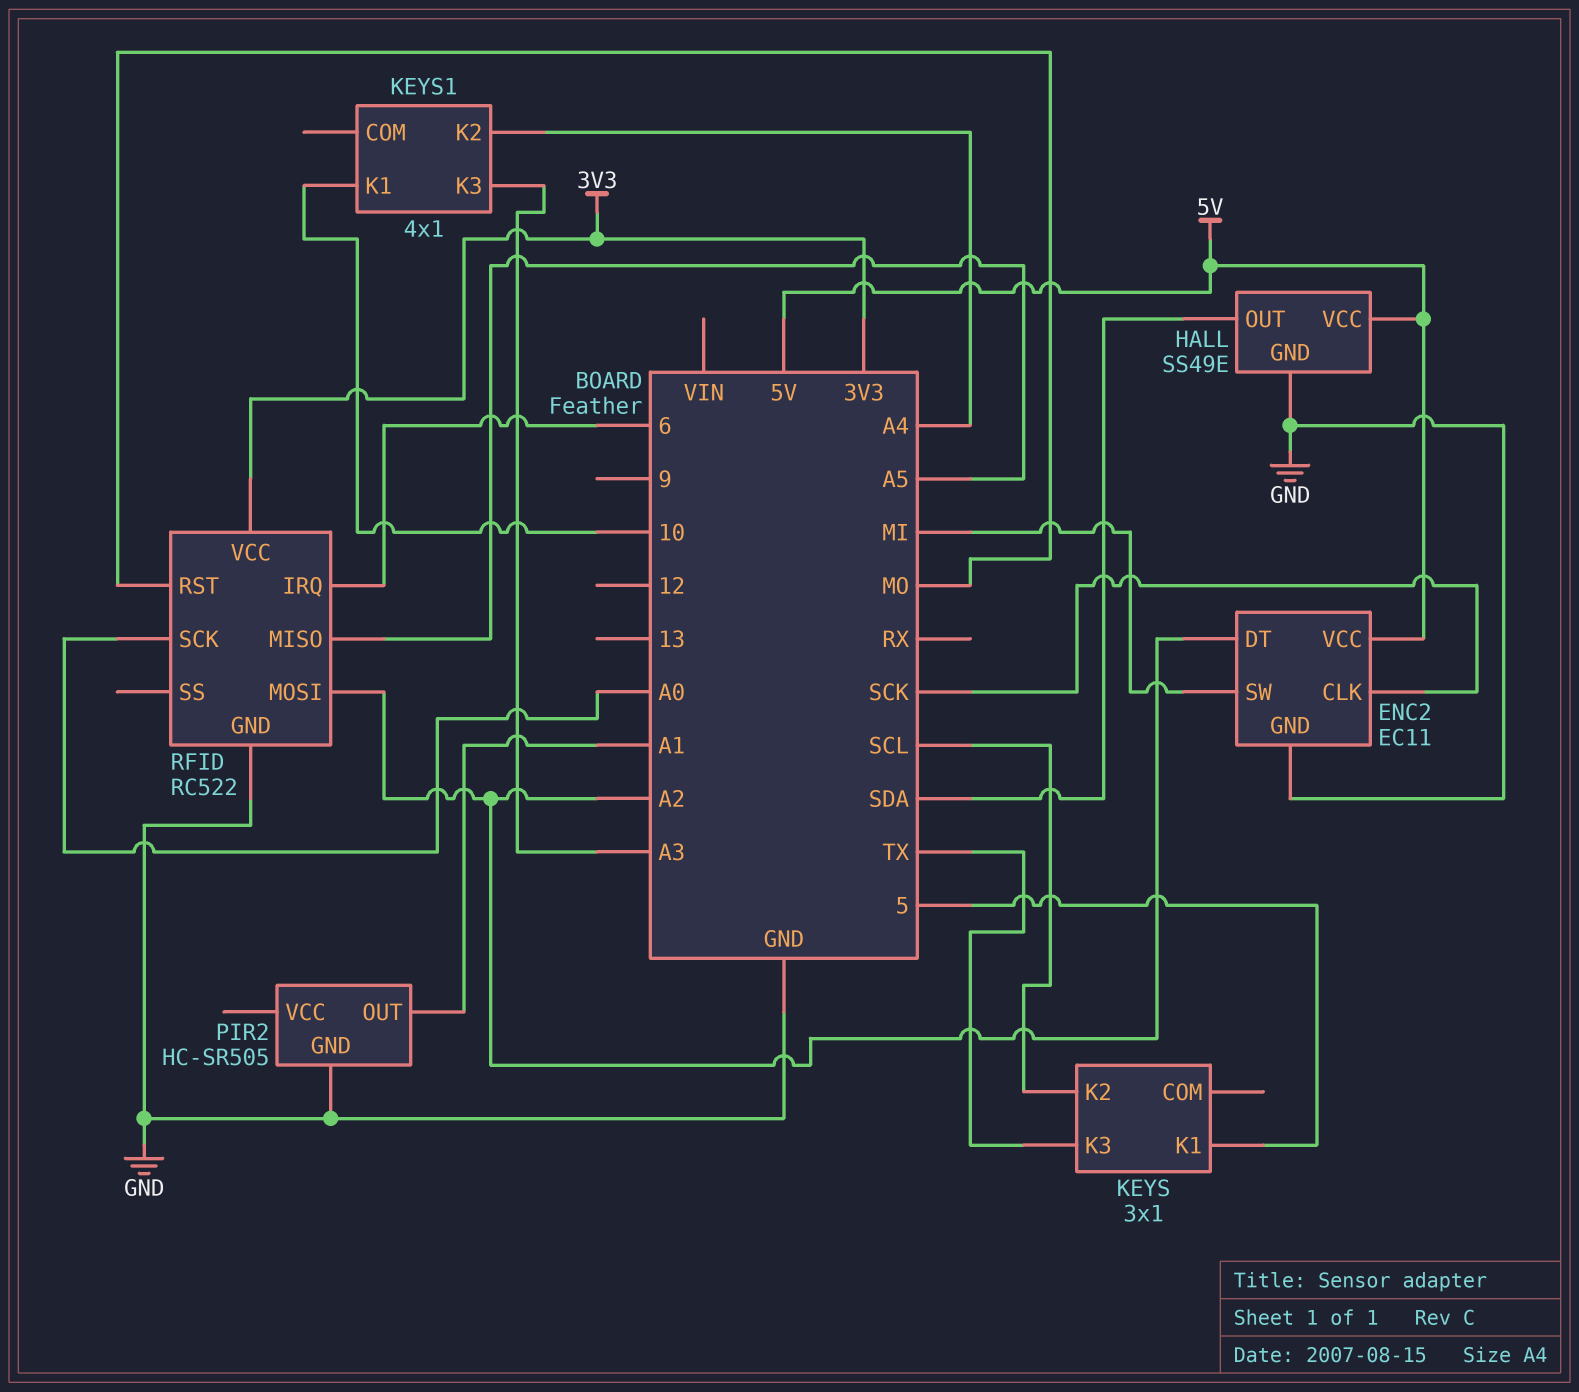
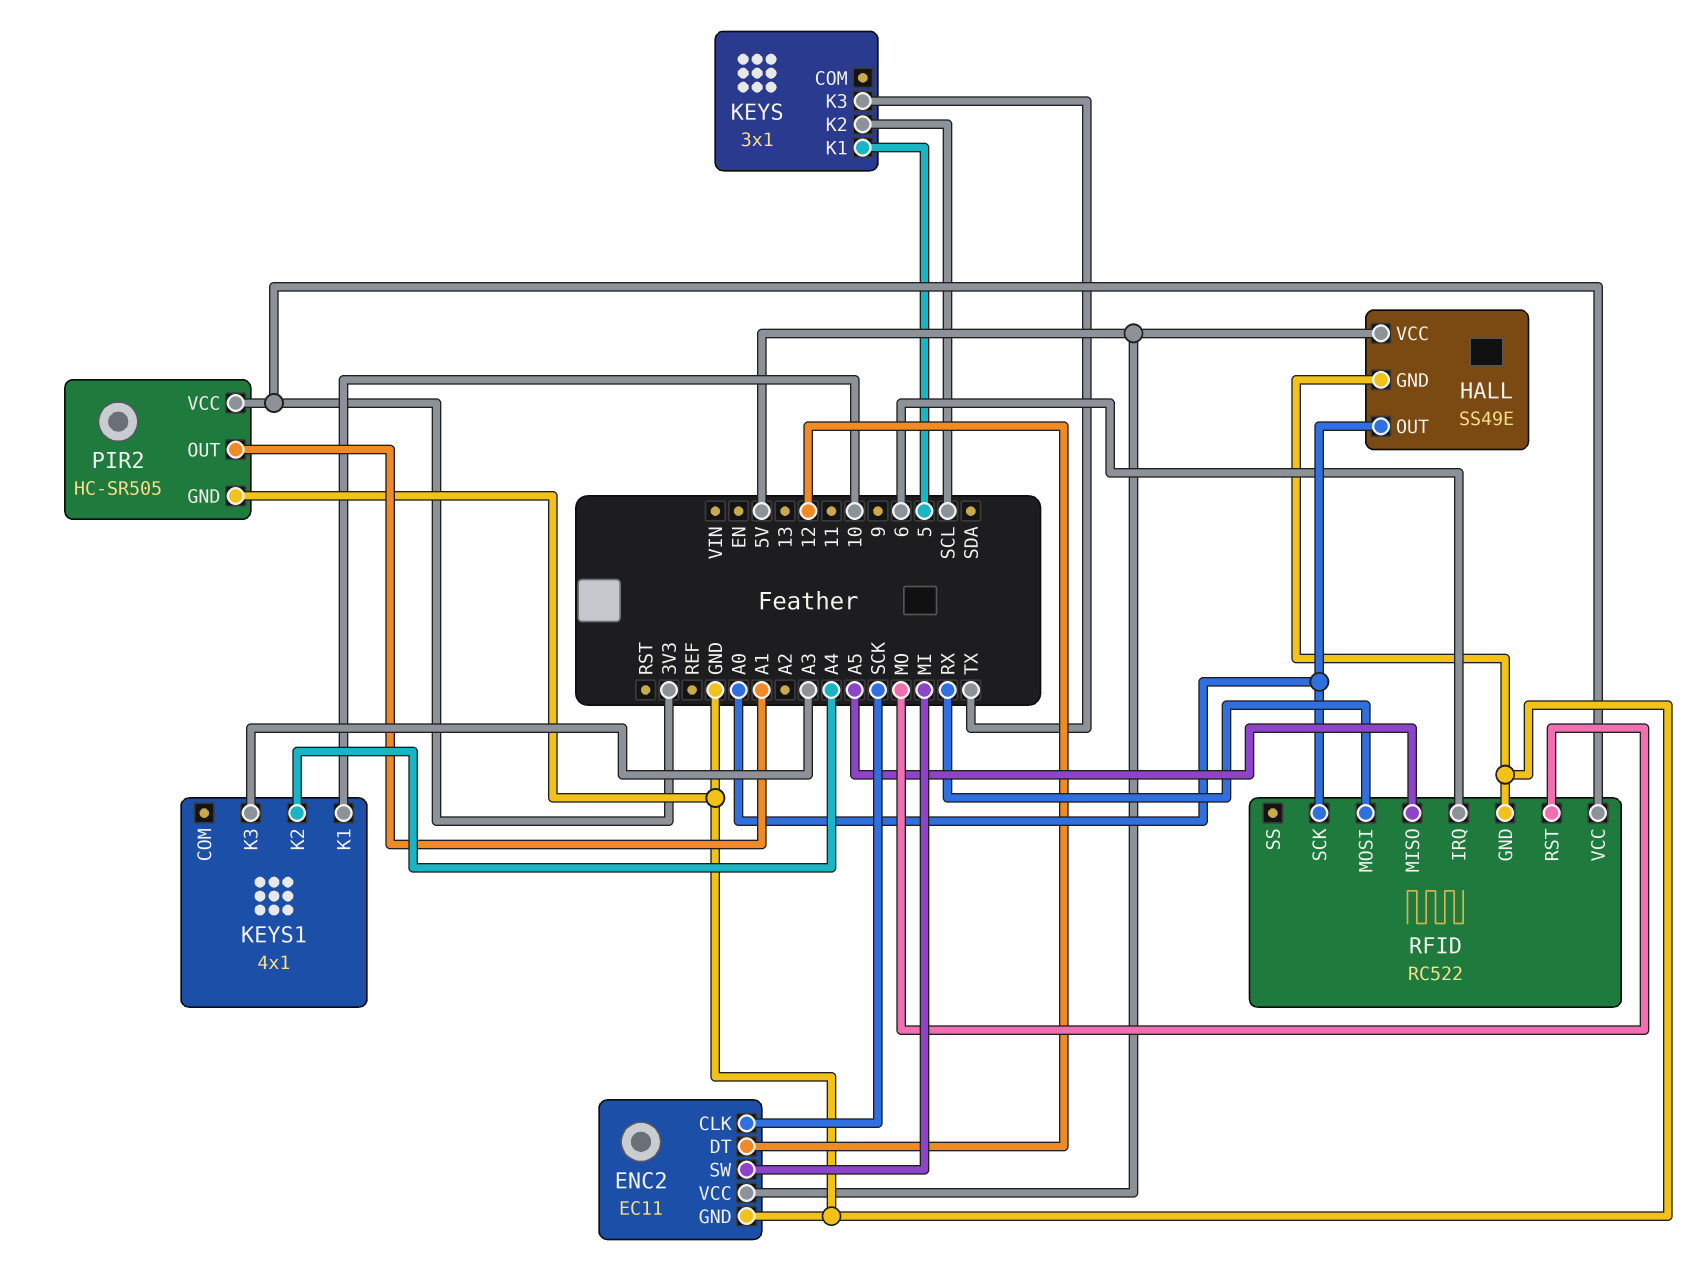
ENC2 pin DT: A2 -> 12
HALL pin OUT: SDA -> A0
PIR2 pin VCC: none -> 3V3
RFID pin MOSI: A2 -> RX

